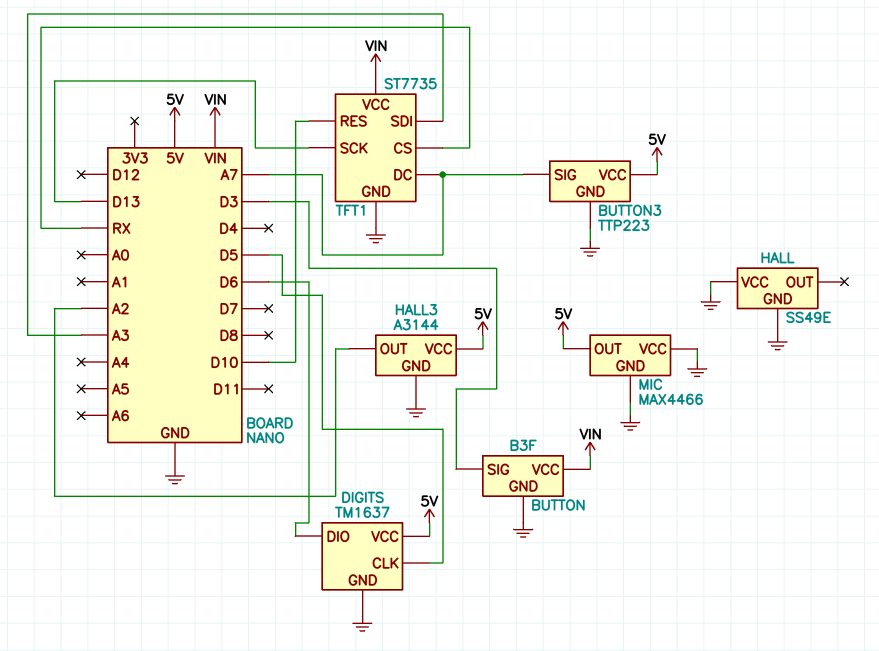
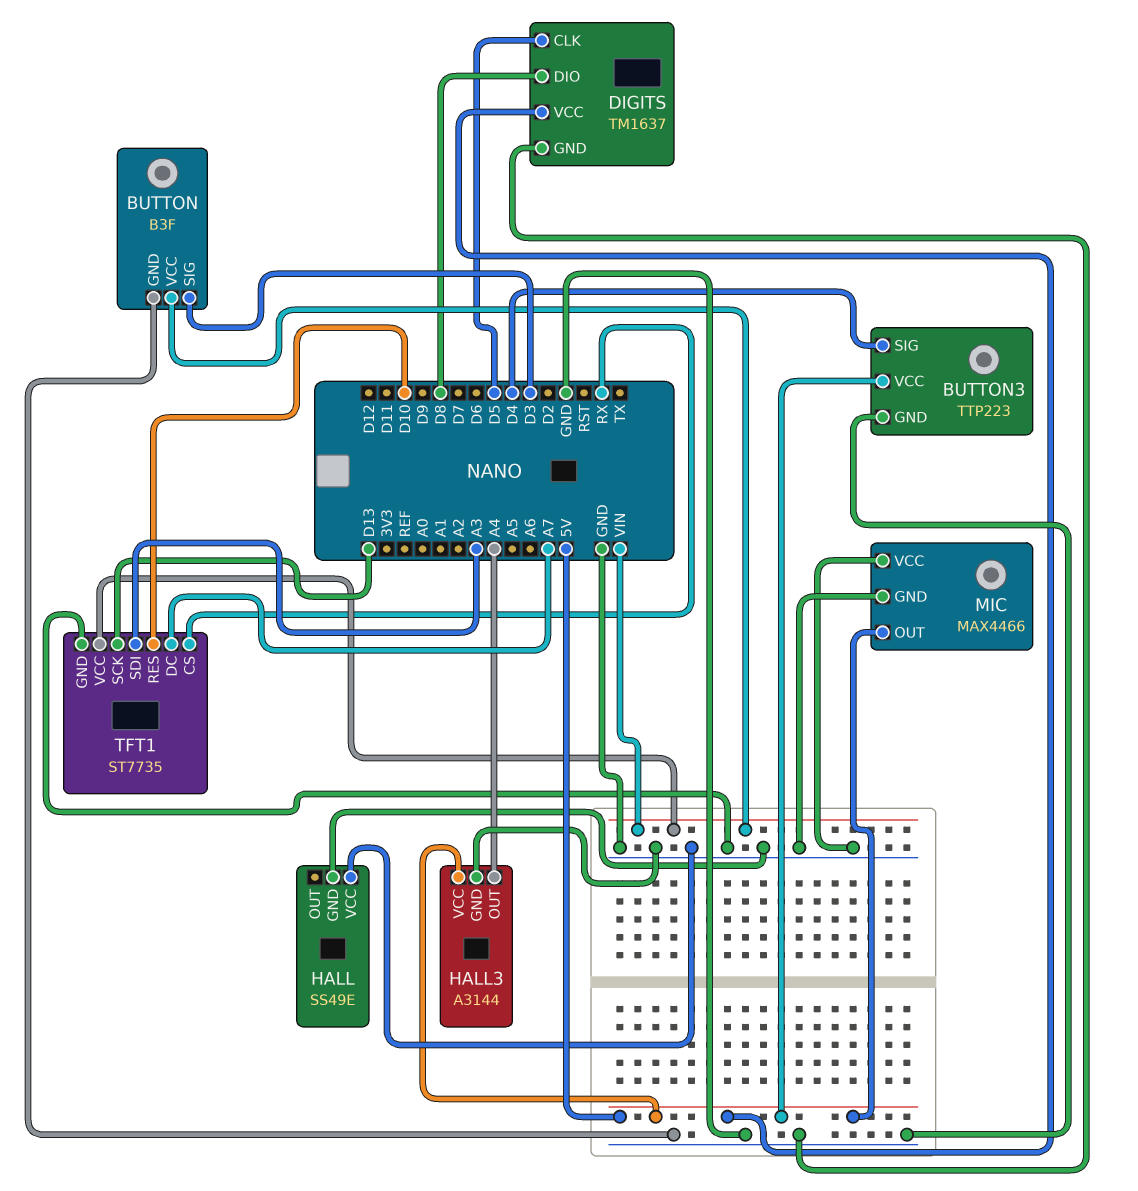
BUTTON3 pin SIG: A7 -> D4
DIGITS pin DIO: D6 -> D8
HALL3 pin OUT: A2 -> A4

